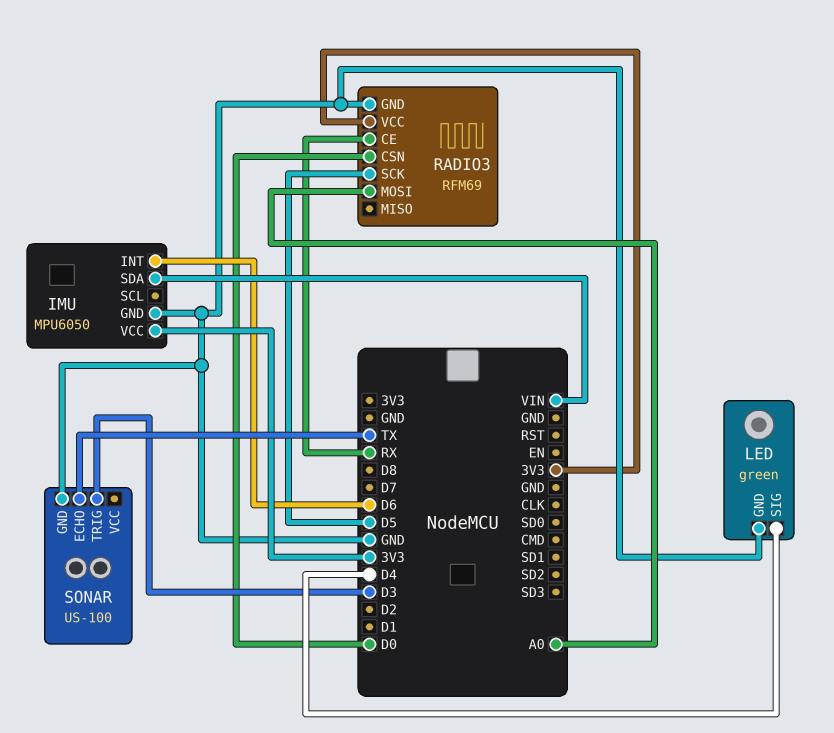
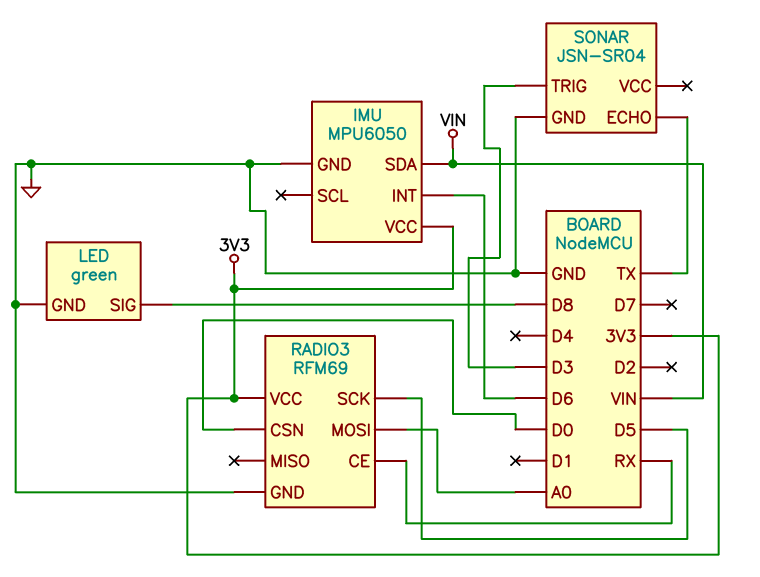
LED pin SIG: D4 -> D8
SONAR: US-100 -> JSN-SR04

